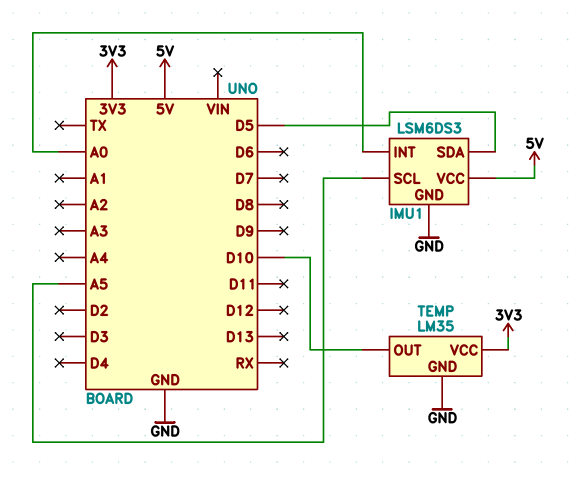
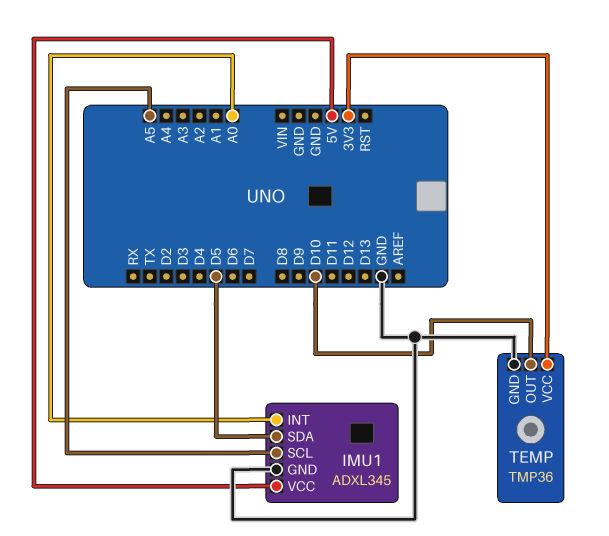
IMU1: LSM6DS3 -> ADXL345
TEMP: LM35 -> TMP36

